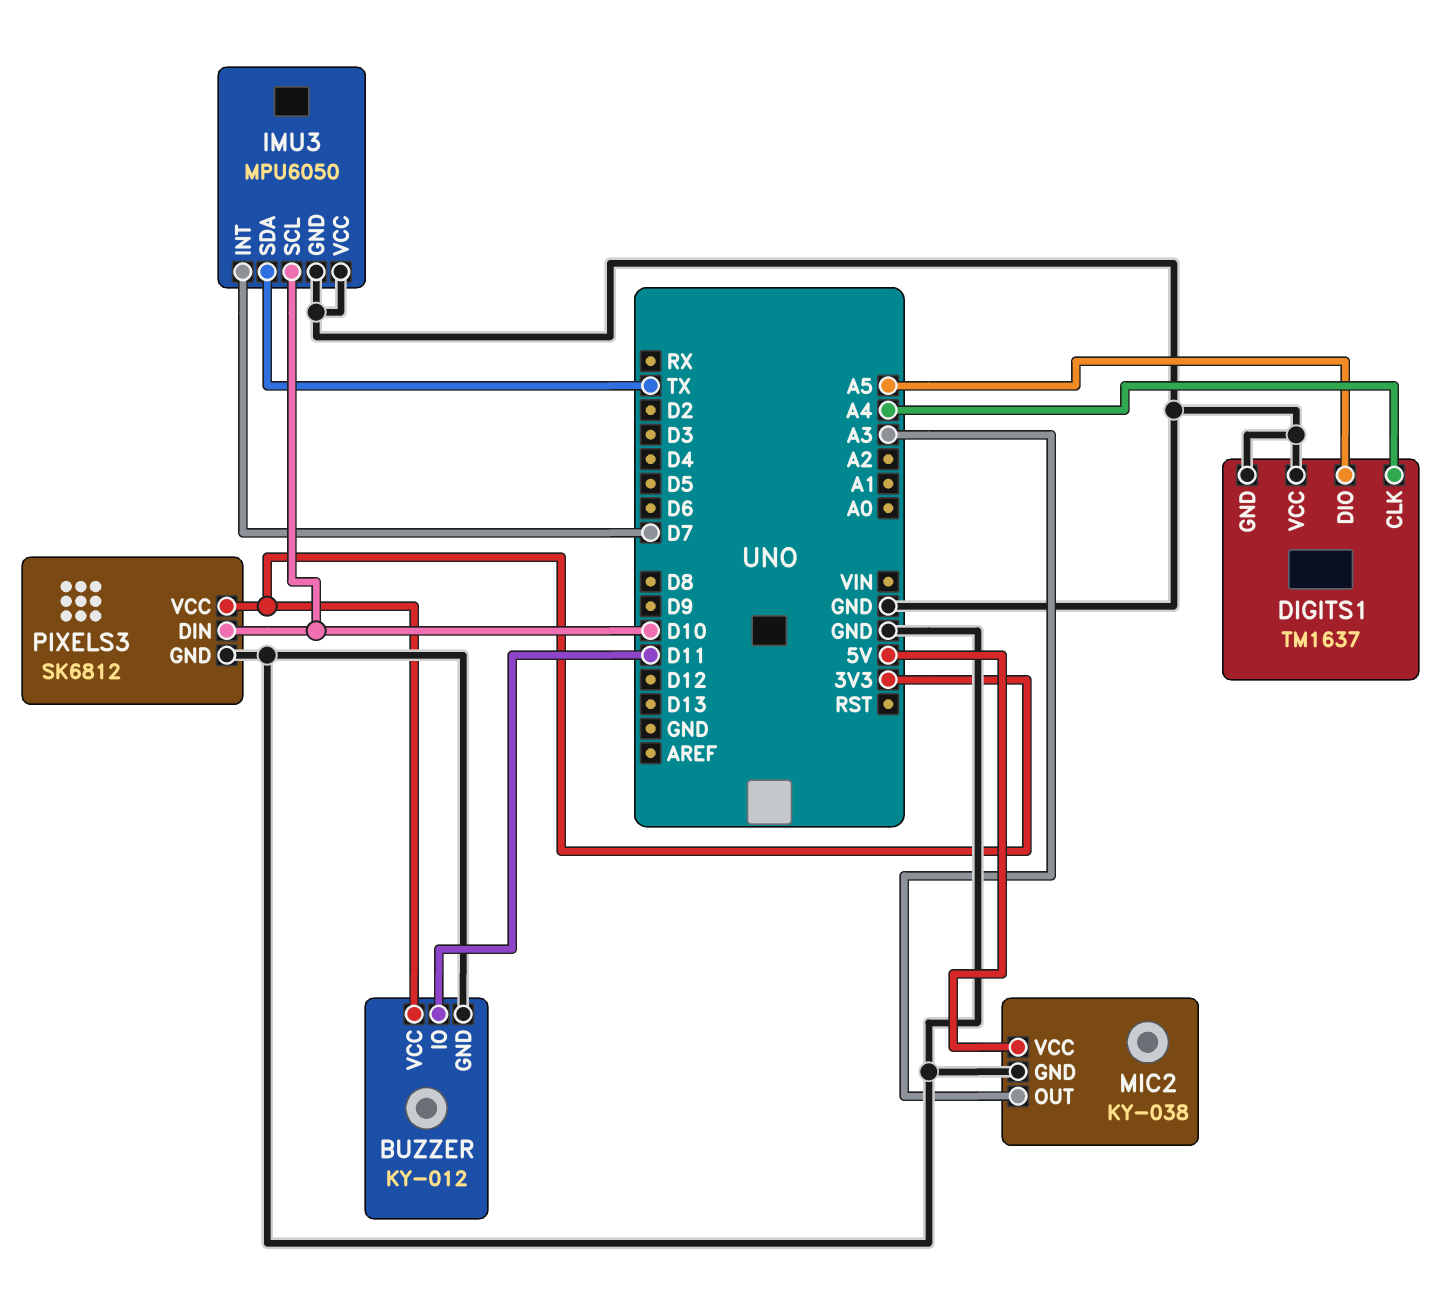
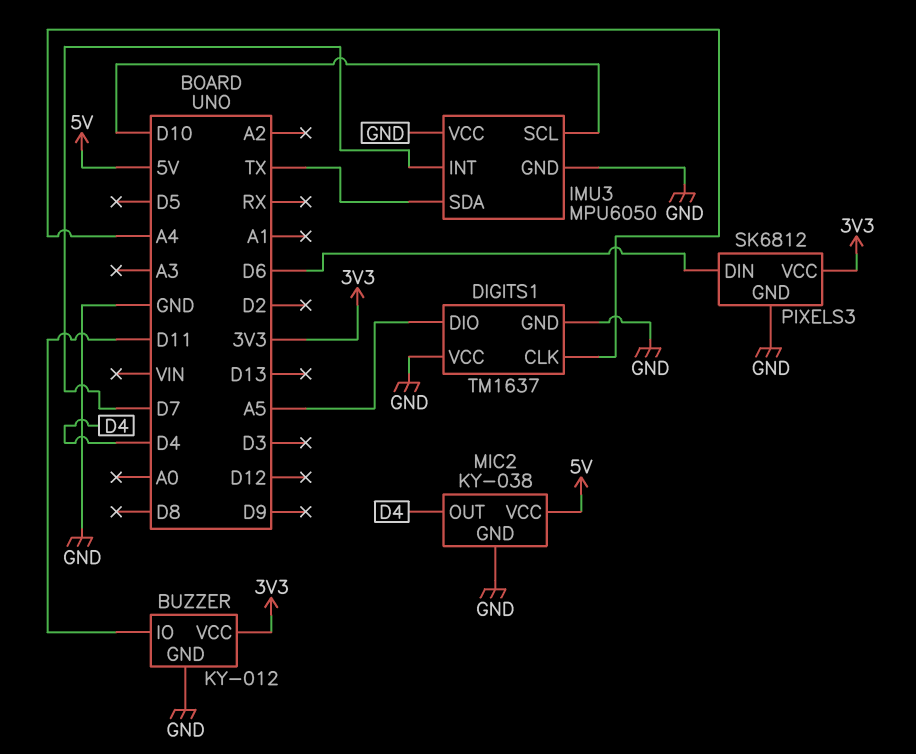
MIC2 pin OUT: A3 -> D4
PIXELS3 pin DIN: D10 -> D6

